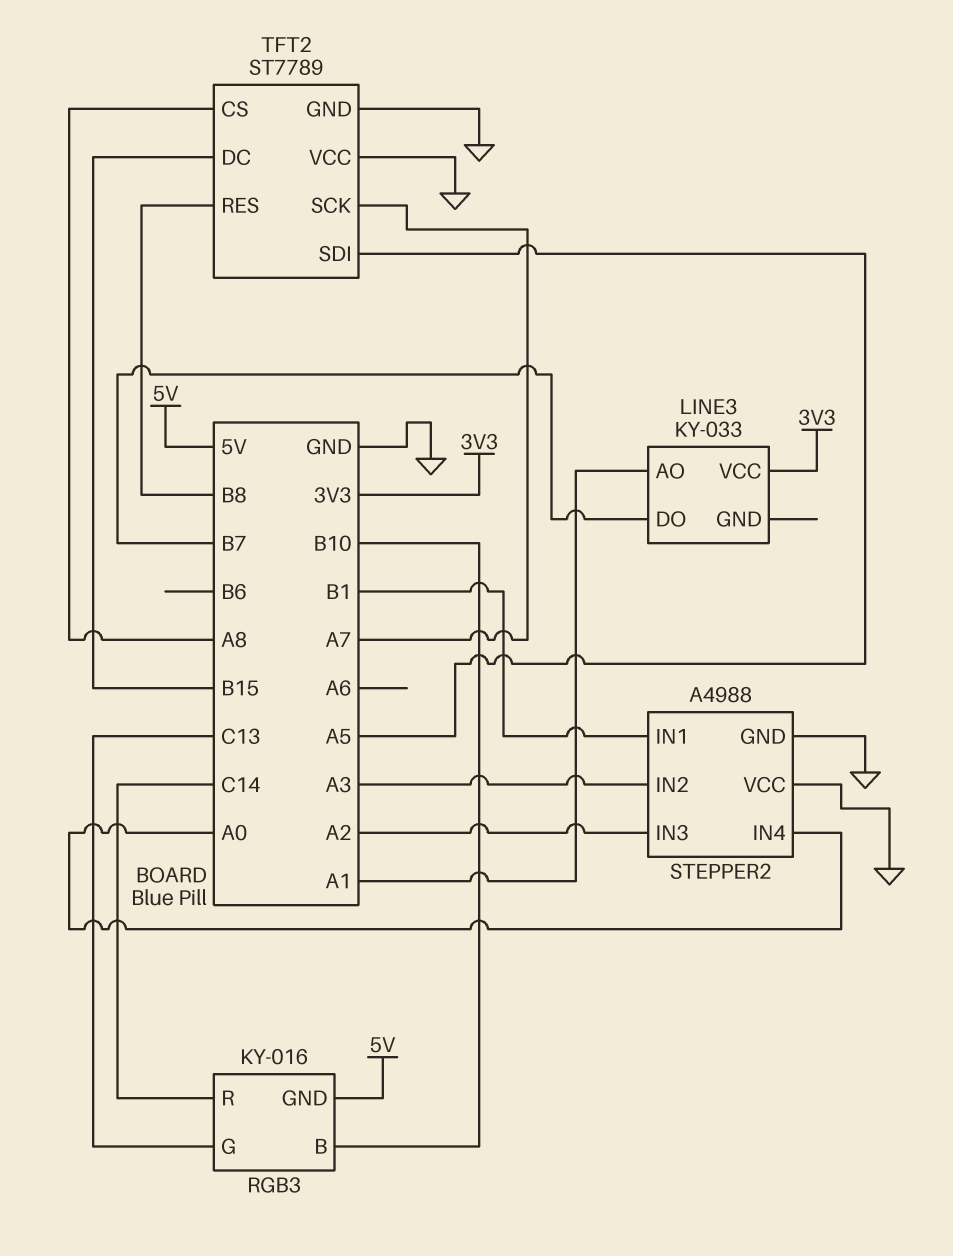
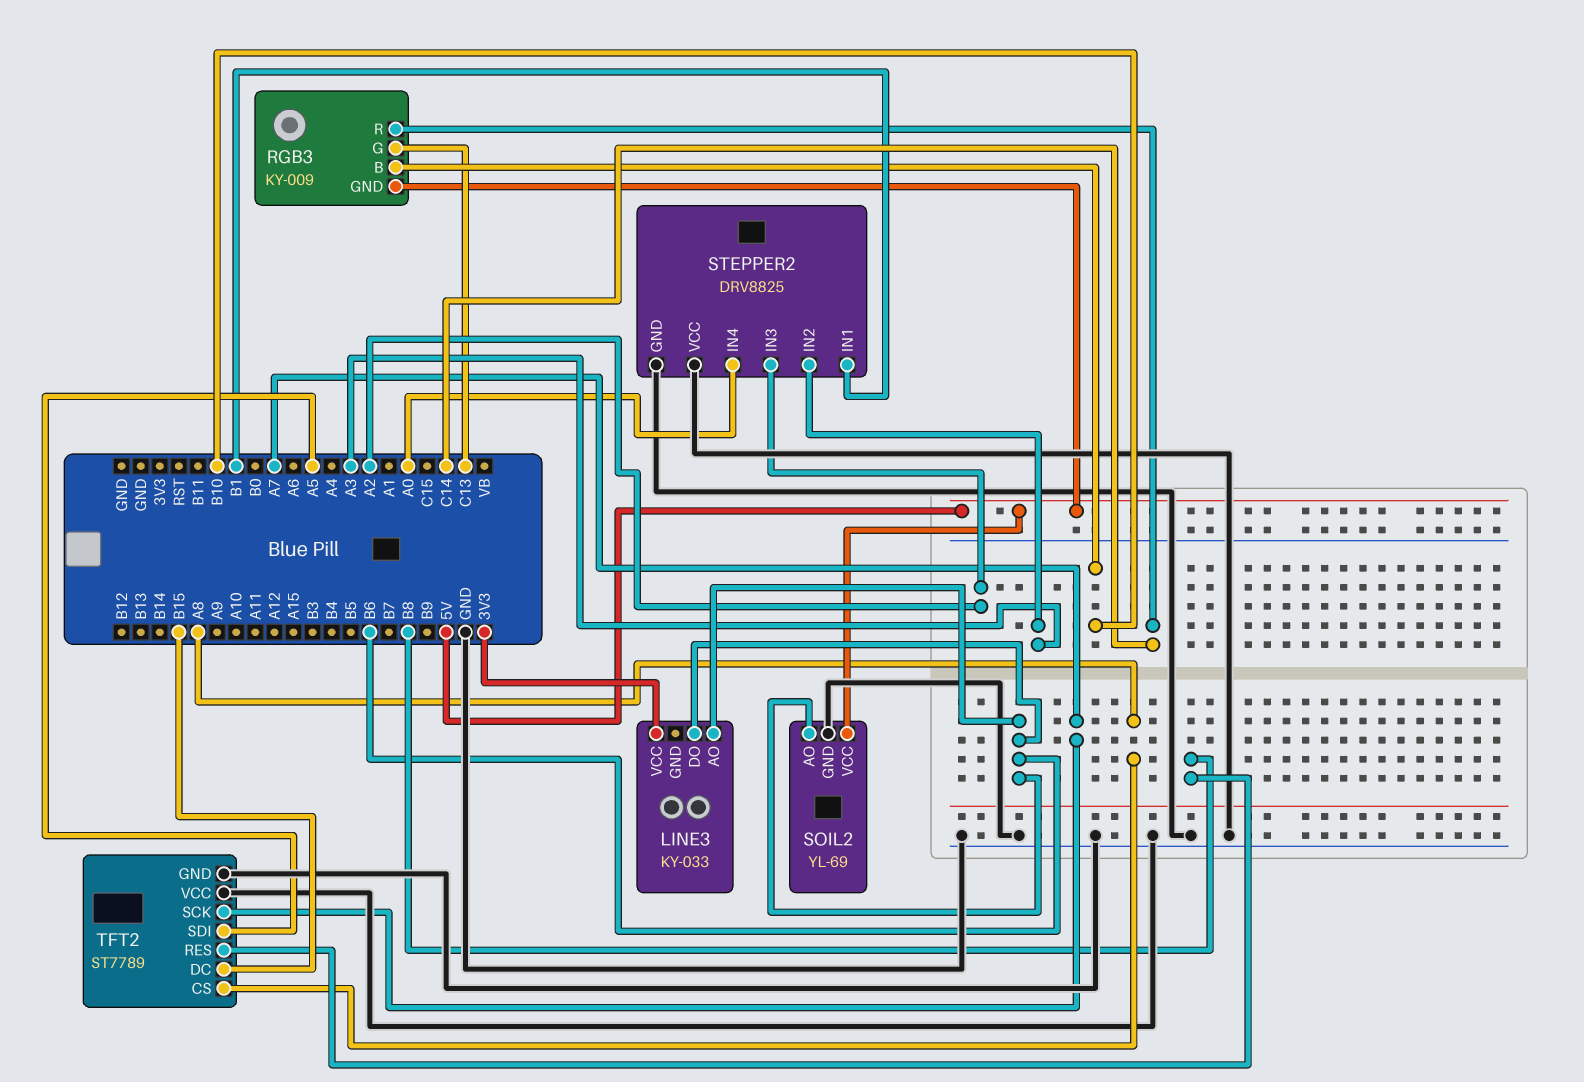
LINE3 pin AO: A1 -> B6
LINE3 pin DO: B7 -> B6
RGB3: KY-016 -> KY-009
SOIL2: none -> YL-69
SOIL2 pin AO: none -> B6
SOIL2 pin GND: none -> GND
SOIL2 pin VCC: none -> 5V
STEPPER2: A4988 -> DRV8825

